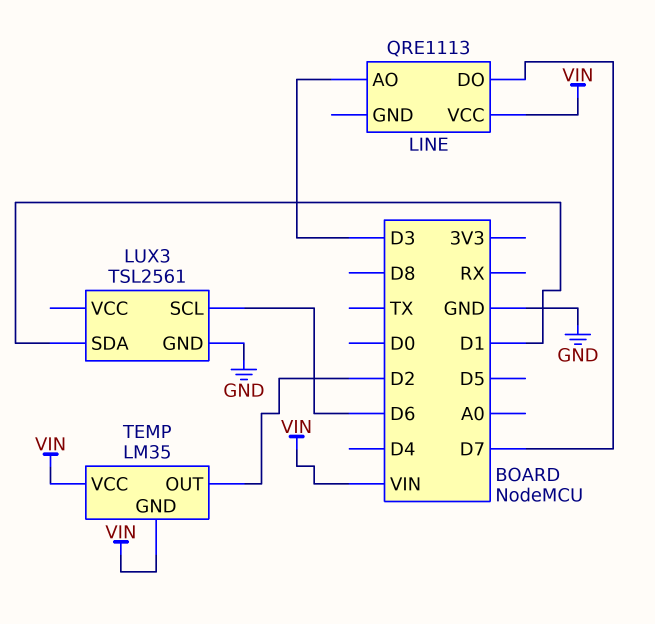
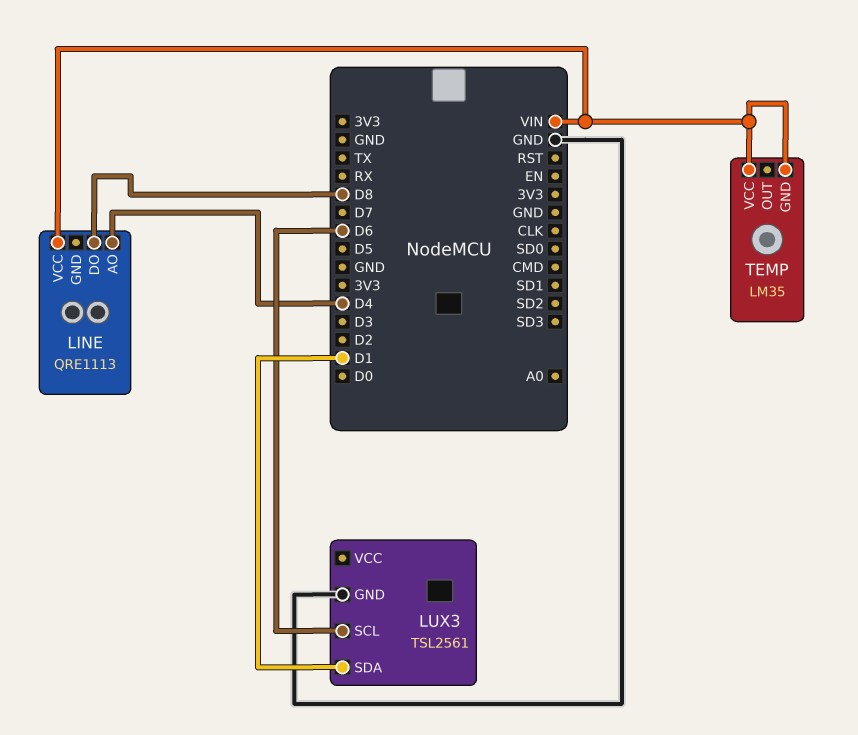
LINE pin AO: D3 -> D4
LINE pin DO: D7 -> D8
TEMP pin OUT: D2 -> none

